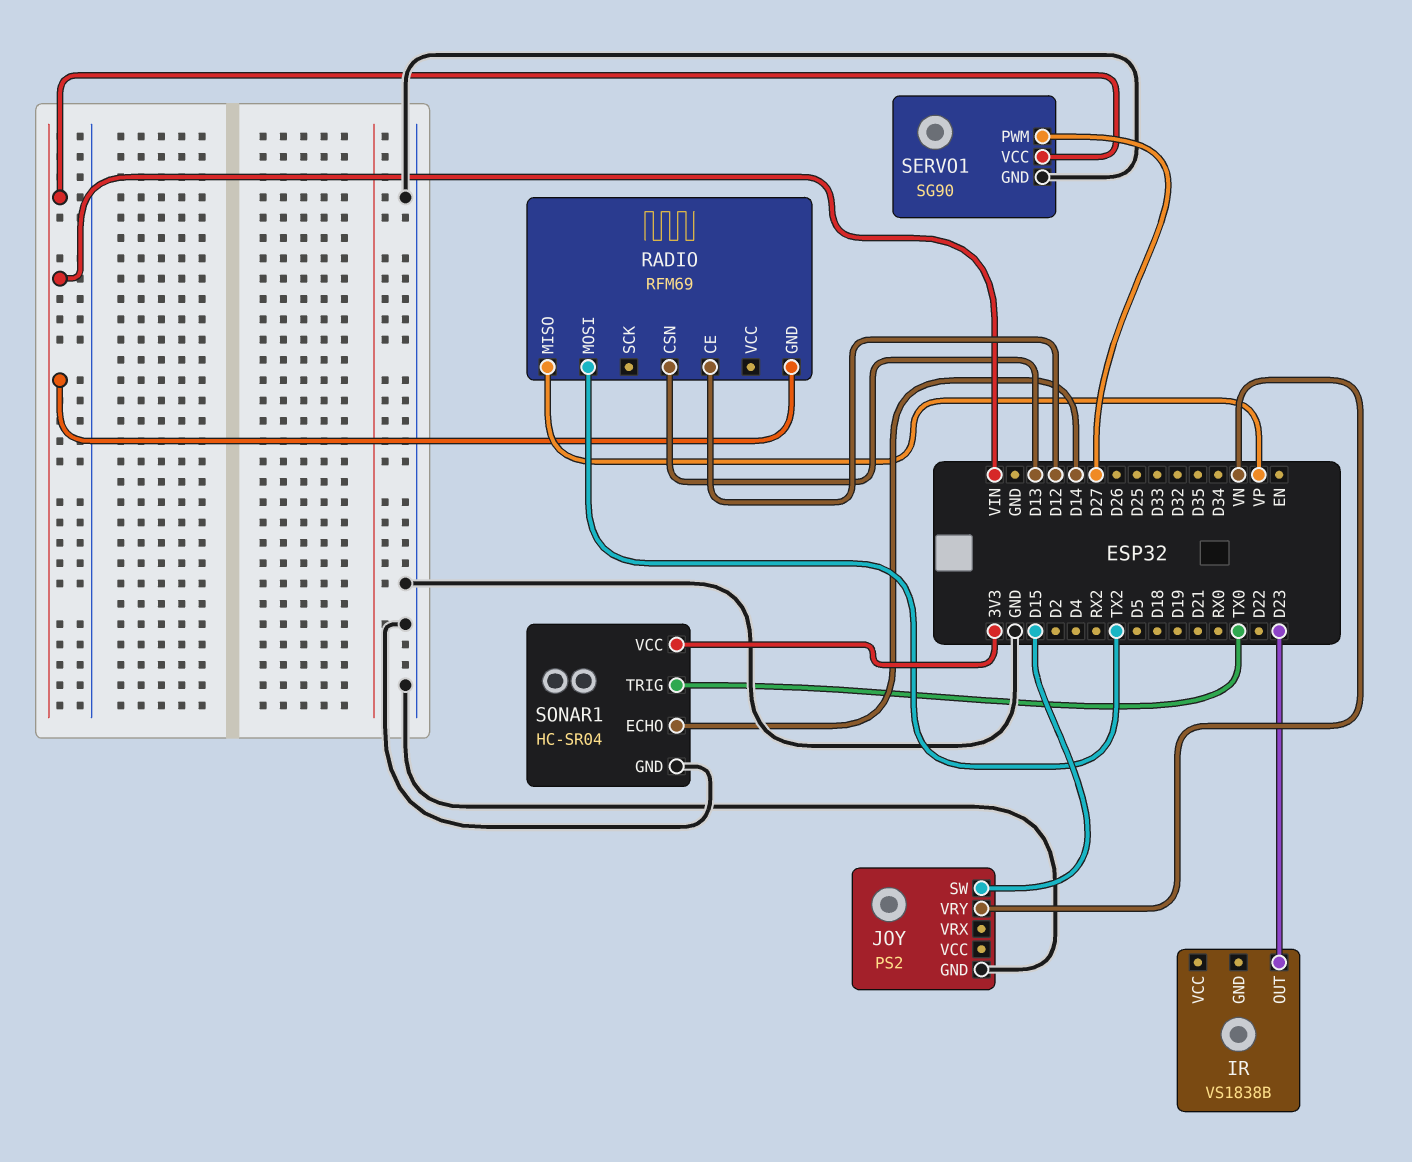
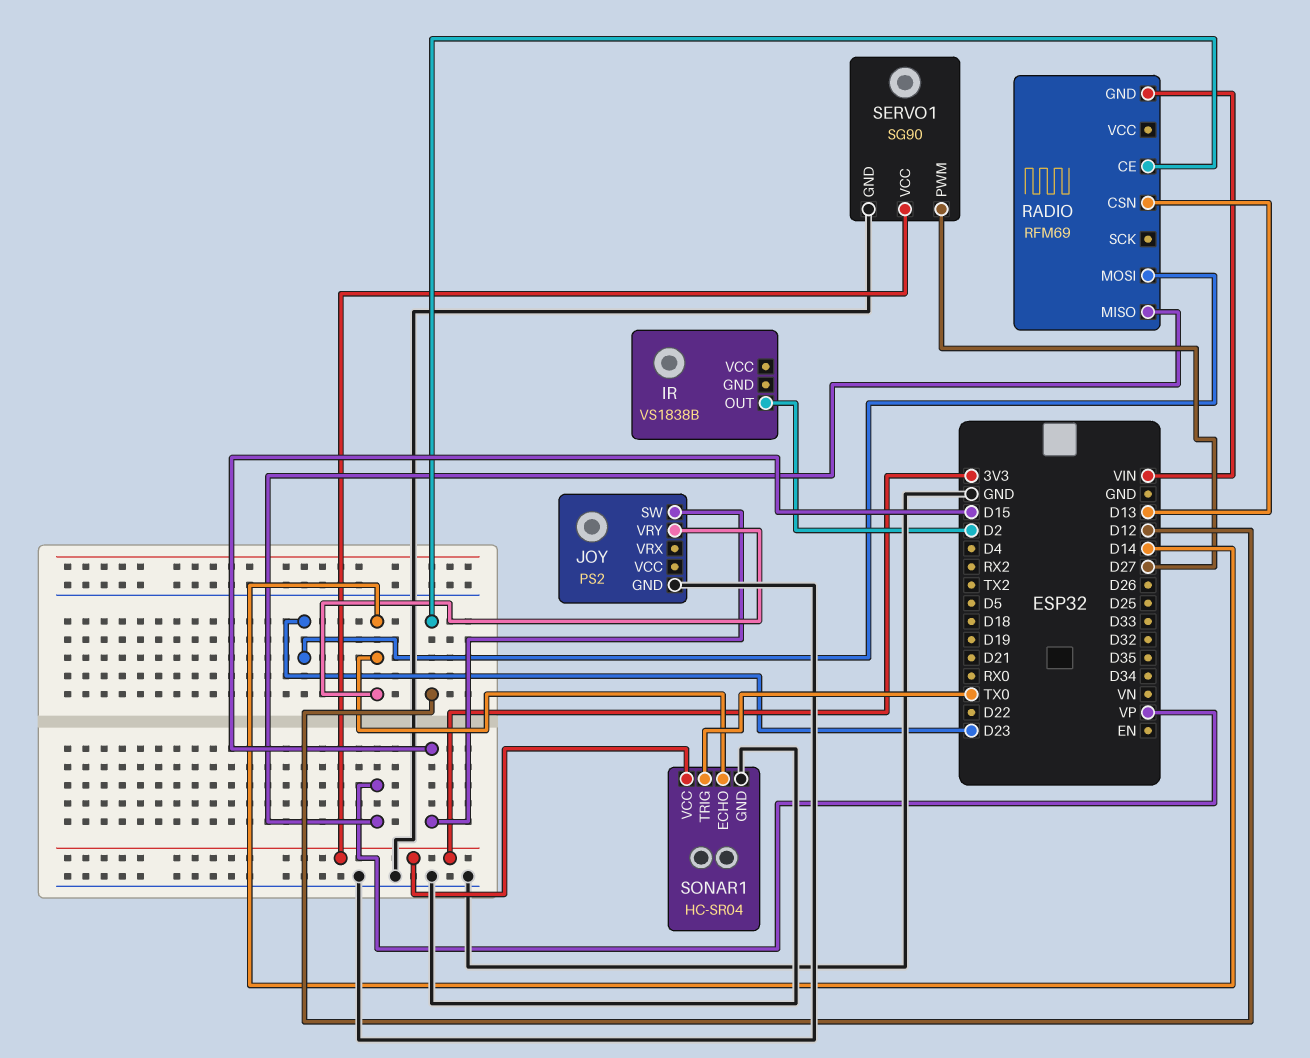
IR pin OUT: D23 -> D2
JOY pin VRY: VN -> D14
RADIO pin MOSI: TX2 -> D23
SERVO1 pin VCC: VIN -> 3V3

